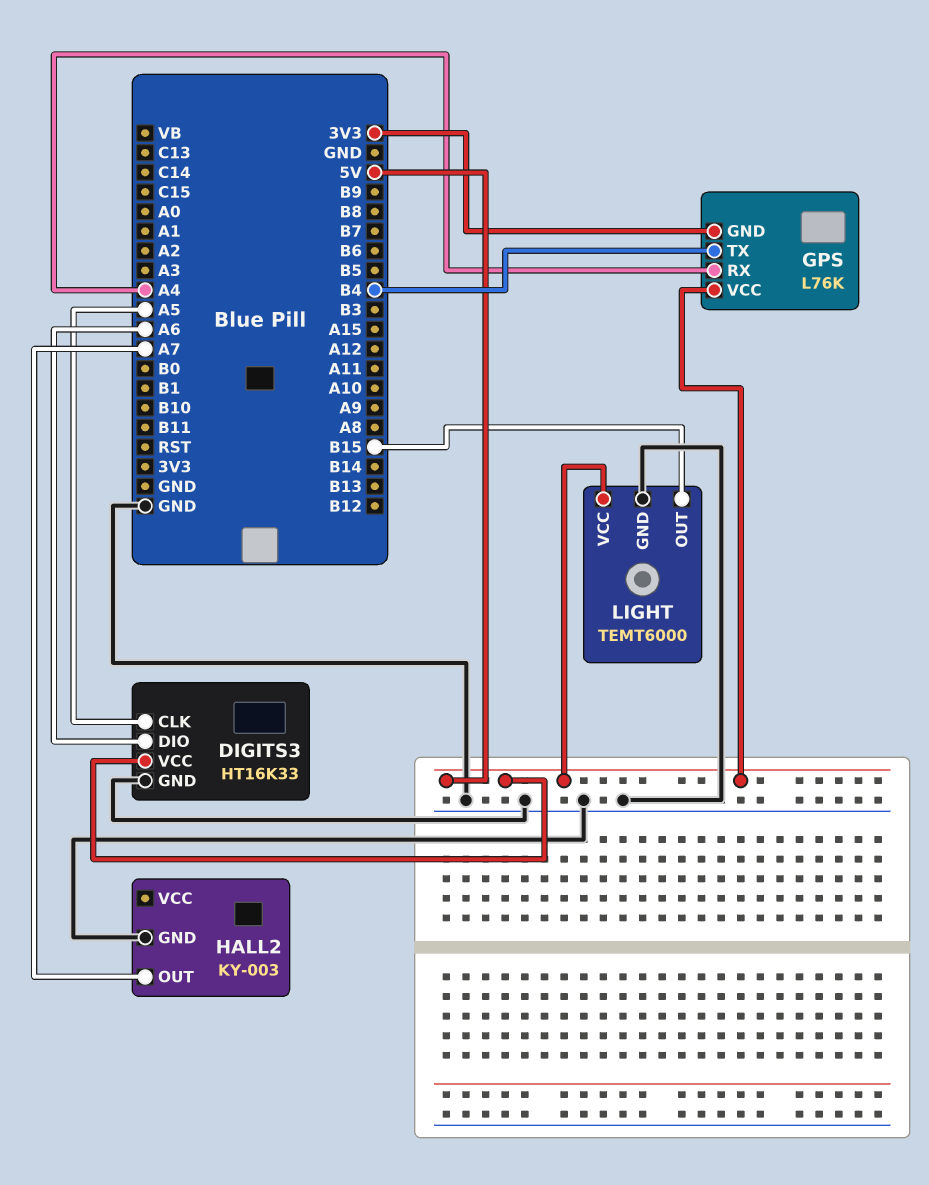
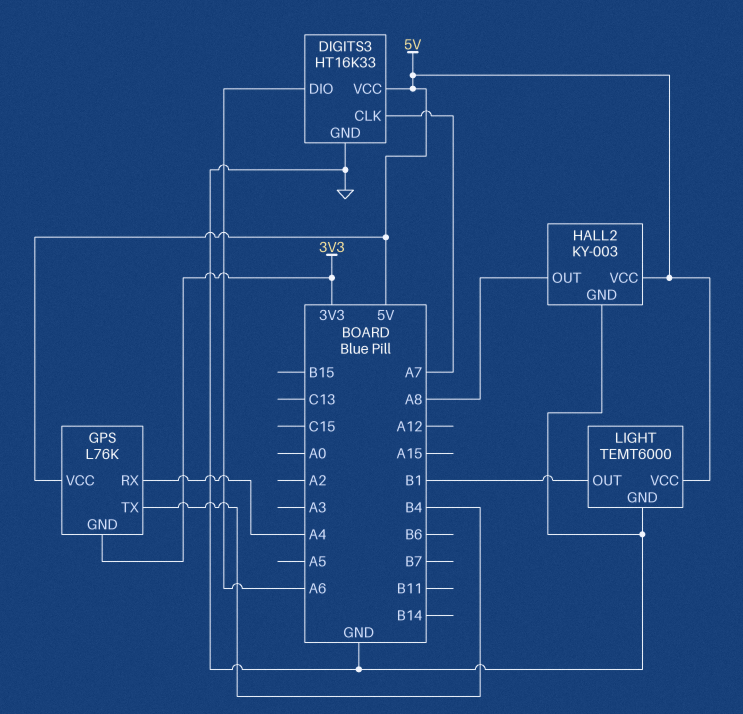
DIGITS3 pin CLK: A5 -> A7
HALL2 pin OUT: A7 -> A8
HALL2 pin VCC: none -> 5V
LIGHT pin OUT: B15 -> B1

